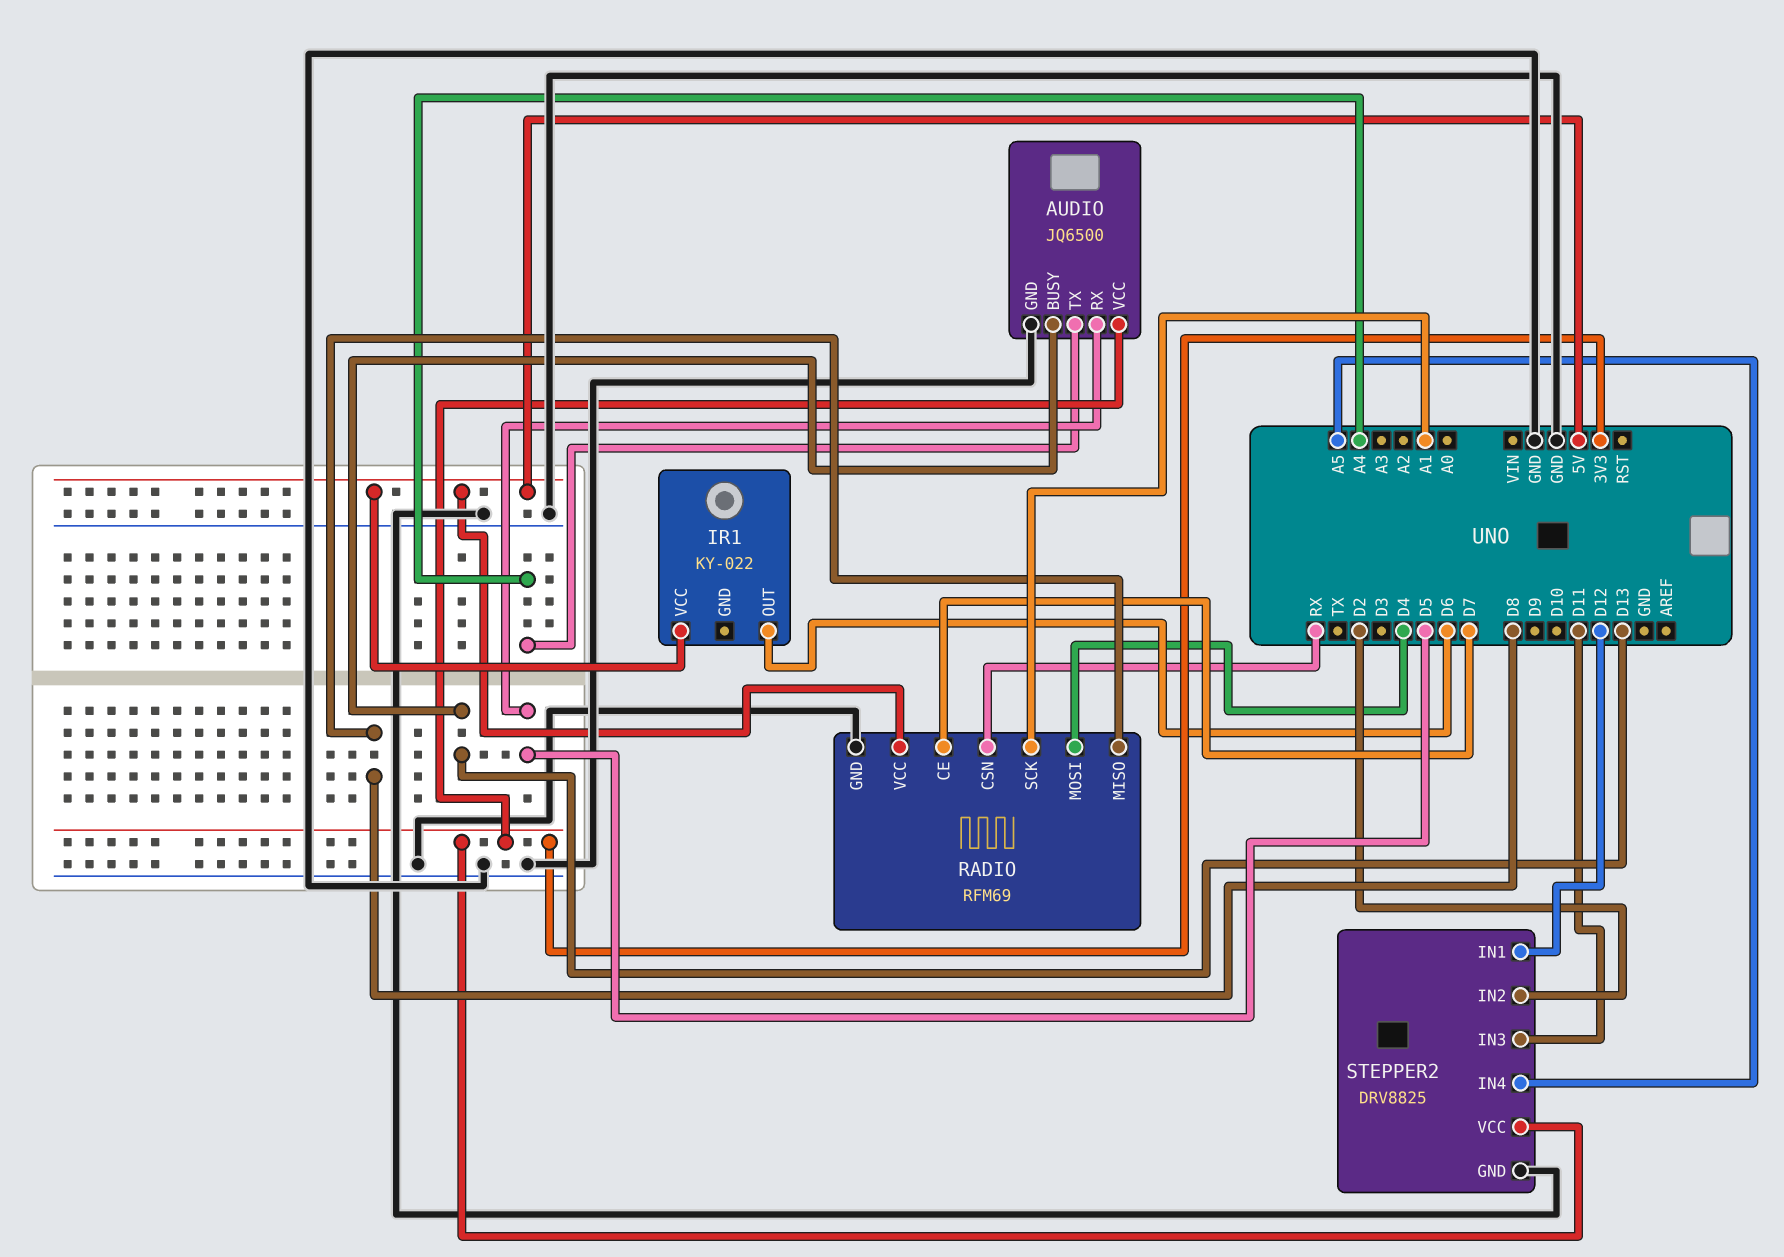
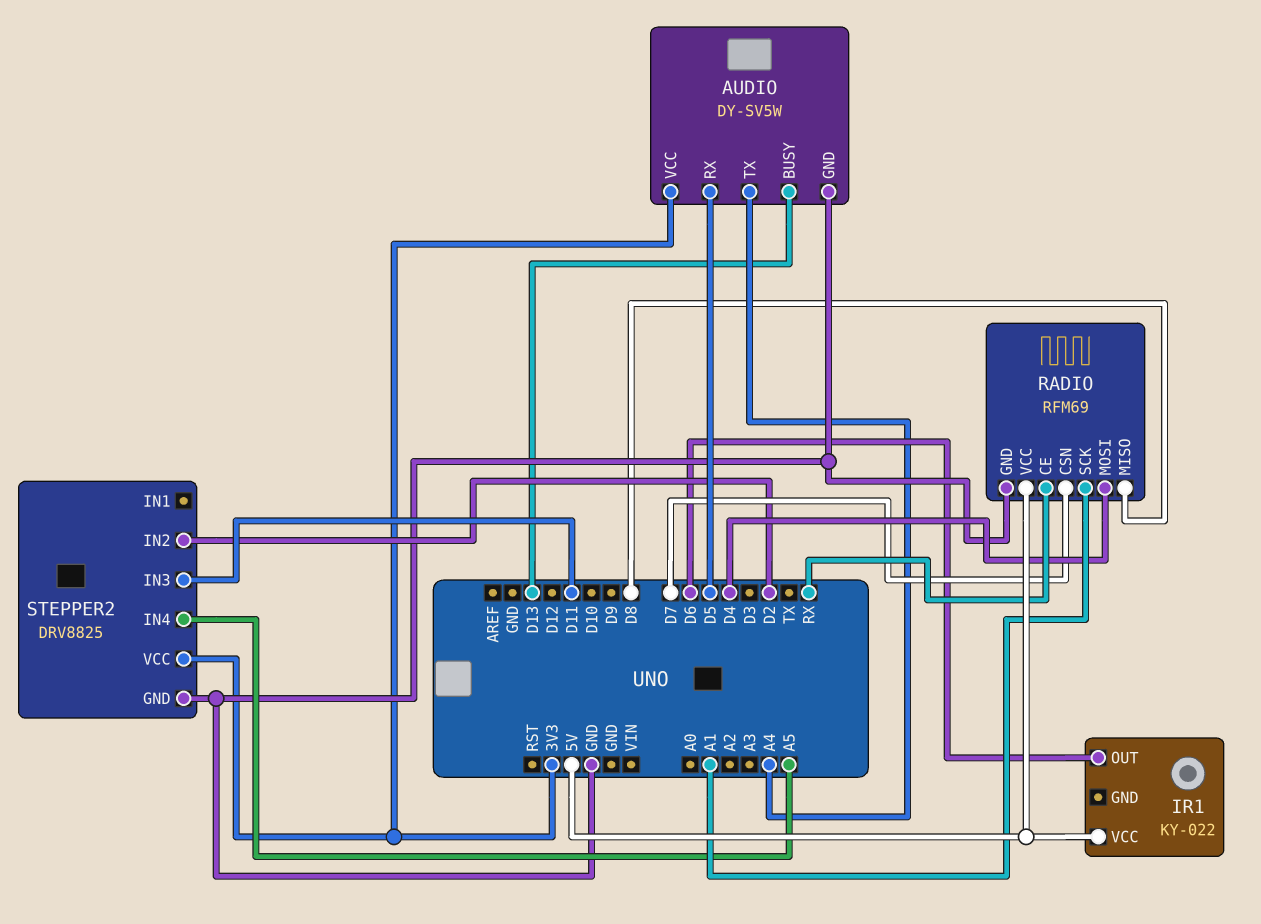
AUDIO: JQ6500 -> DY-SV5W
RADIO pin CE: D7 -> RX
RADIO pin CSN: RX -> D7
STEPPER2 pin IN1: D12 -> none

